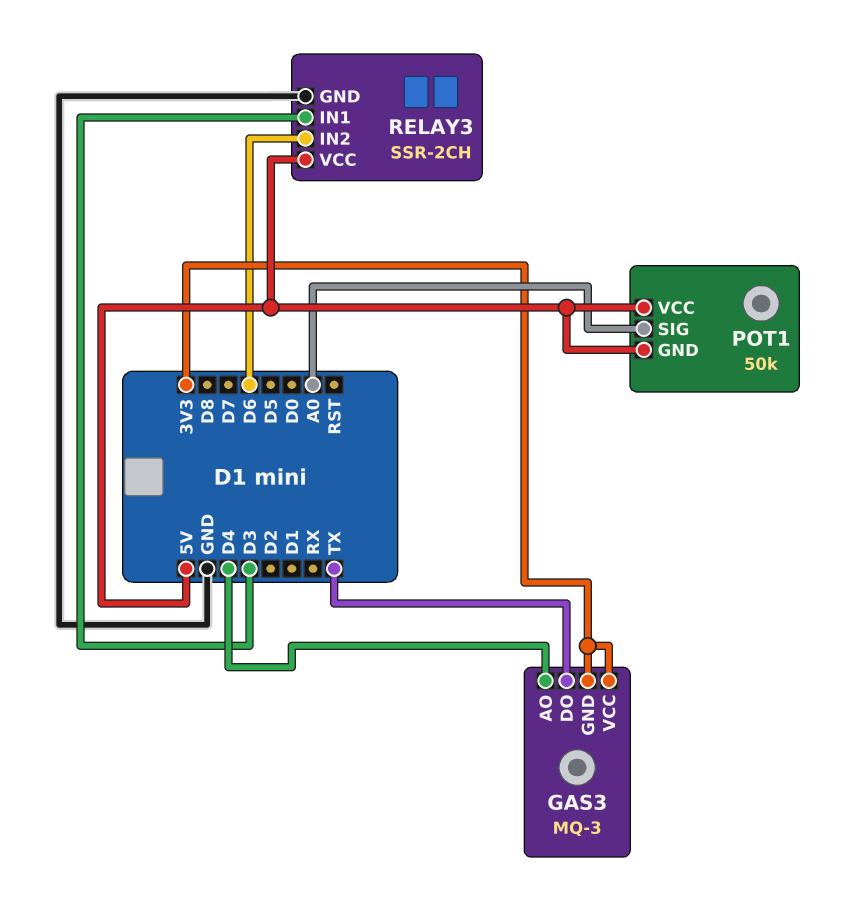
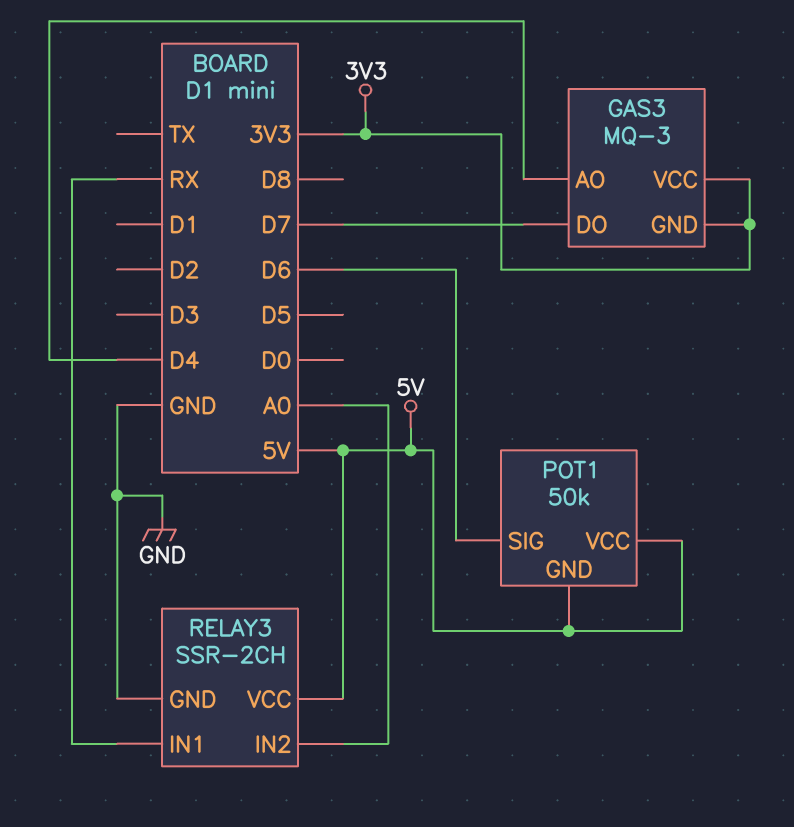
GAS3 pin DO: TX -> D7
POT1 pin SIG: A0 -> D6
RELAY3 pin IN1: D3 -> RX
RELAY3 pin IN2: D6 -> A0

